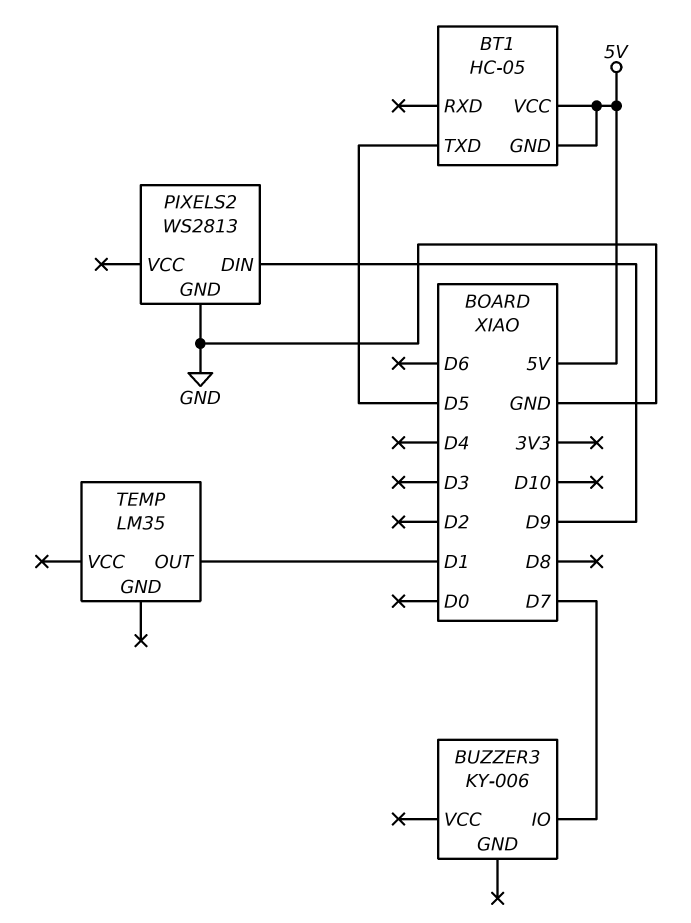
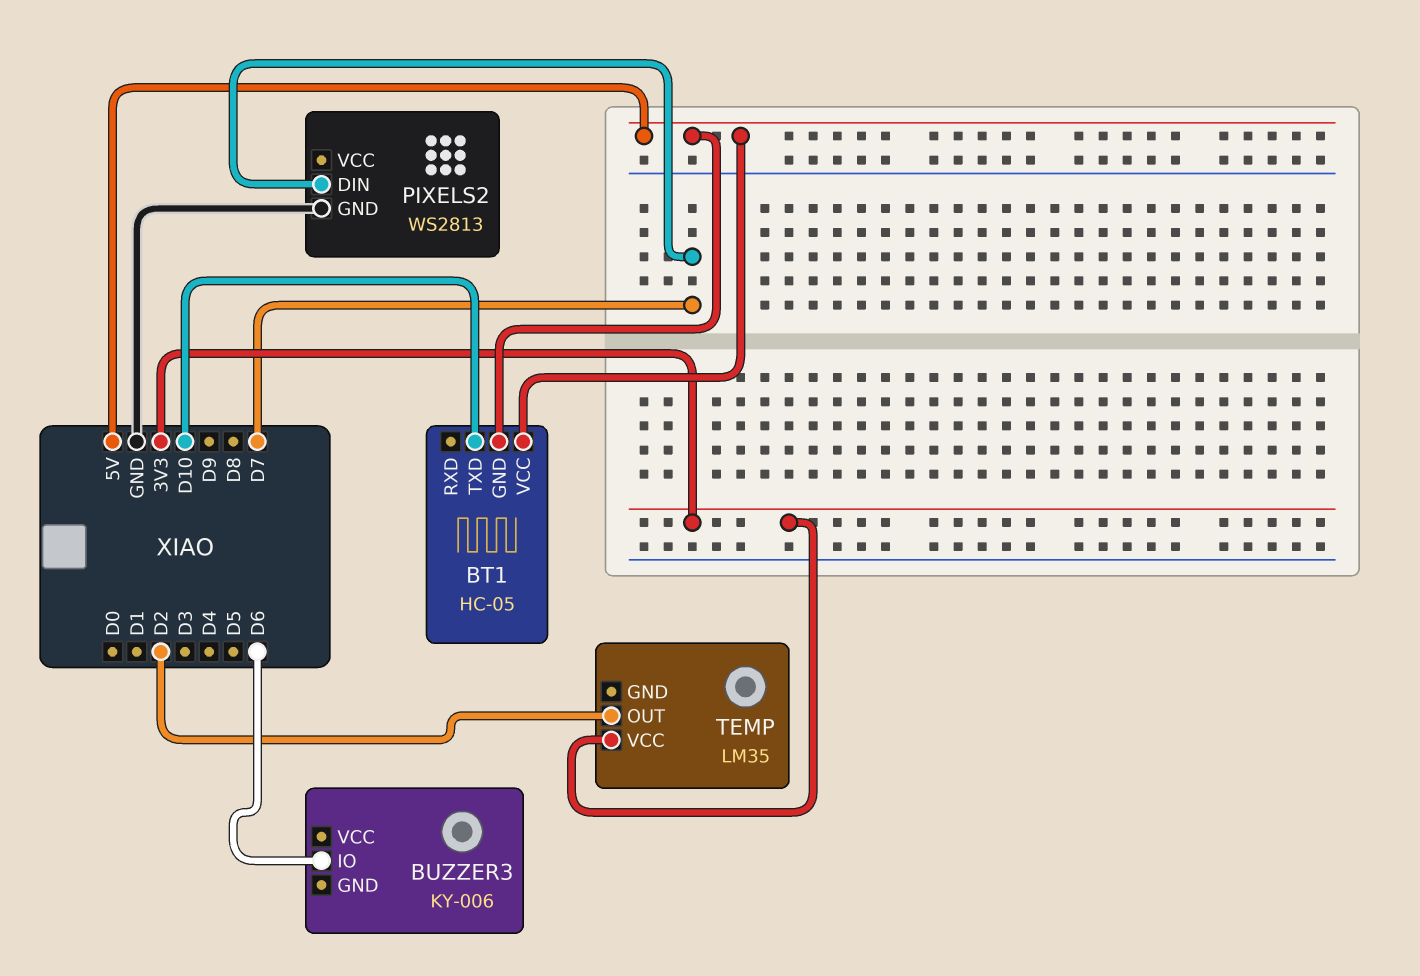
BT1 pin TXD: D5 -> D10
BUZZER3 pin IO: D7 -> D6
PIXELS2 pin DIN: D9 -> D7
TEMP pin OUT: D1 -> D2
TEMP pin VCC: none -> 3V3

